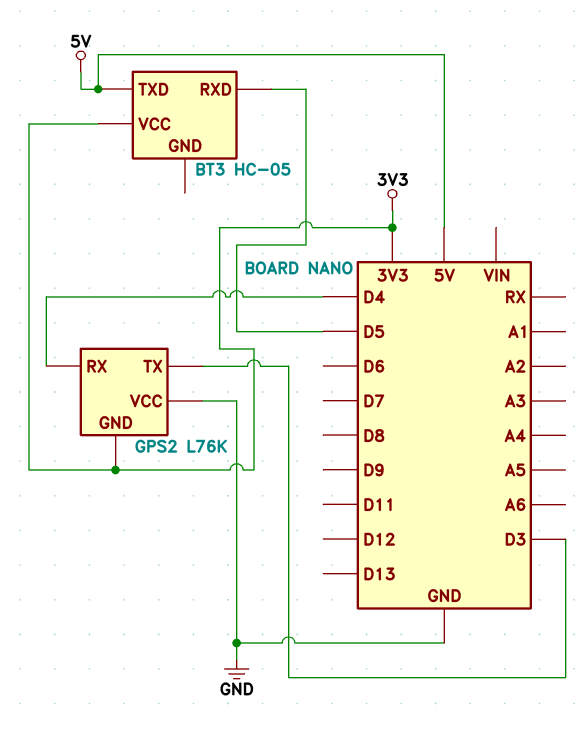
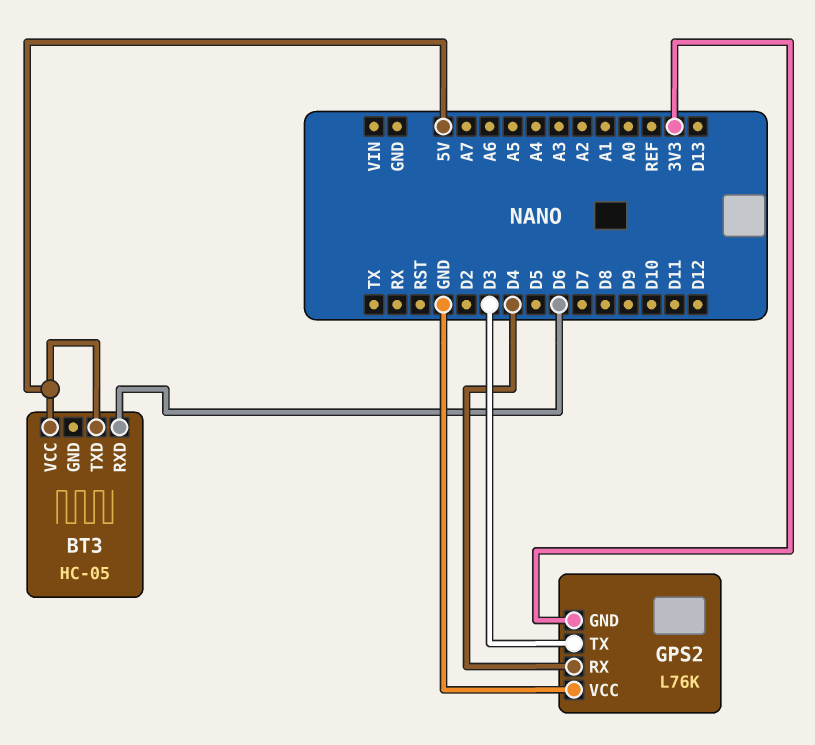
BT3 pin RXD: D5 -> D6
BT3 pin VCC: 3V3 -> 5V

